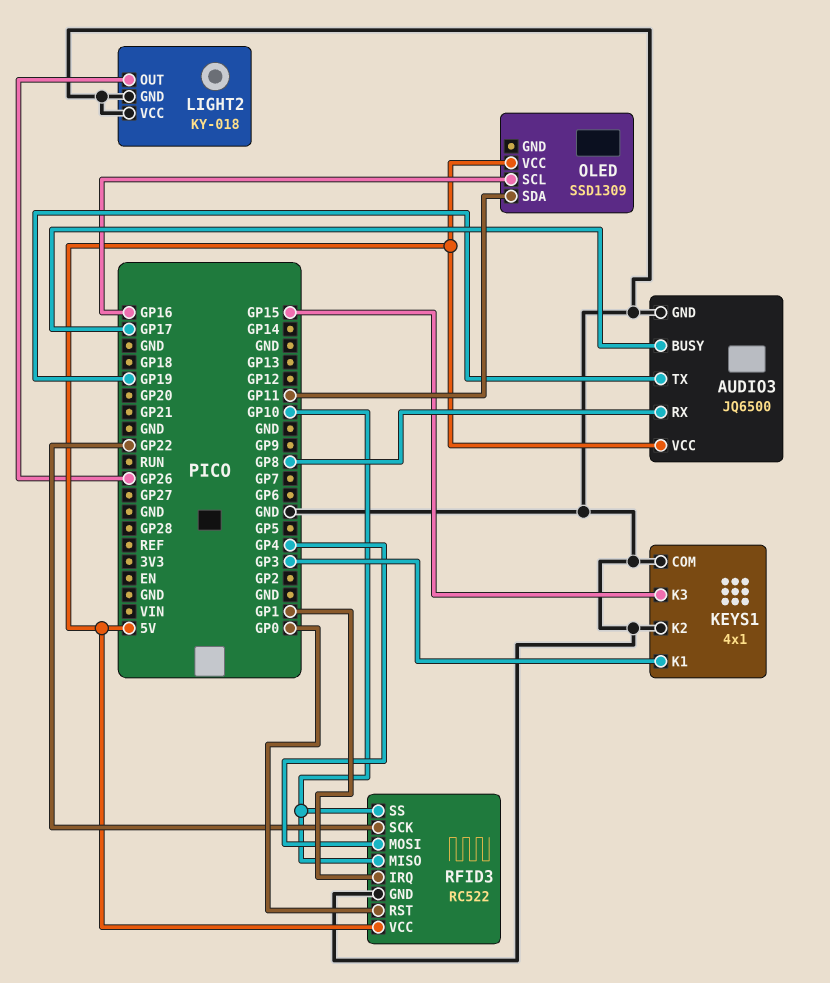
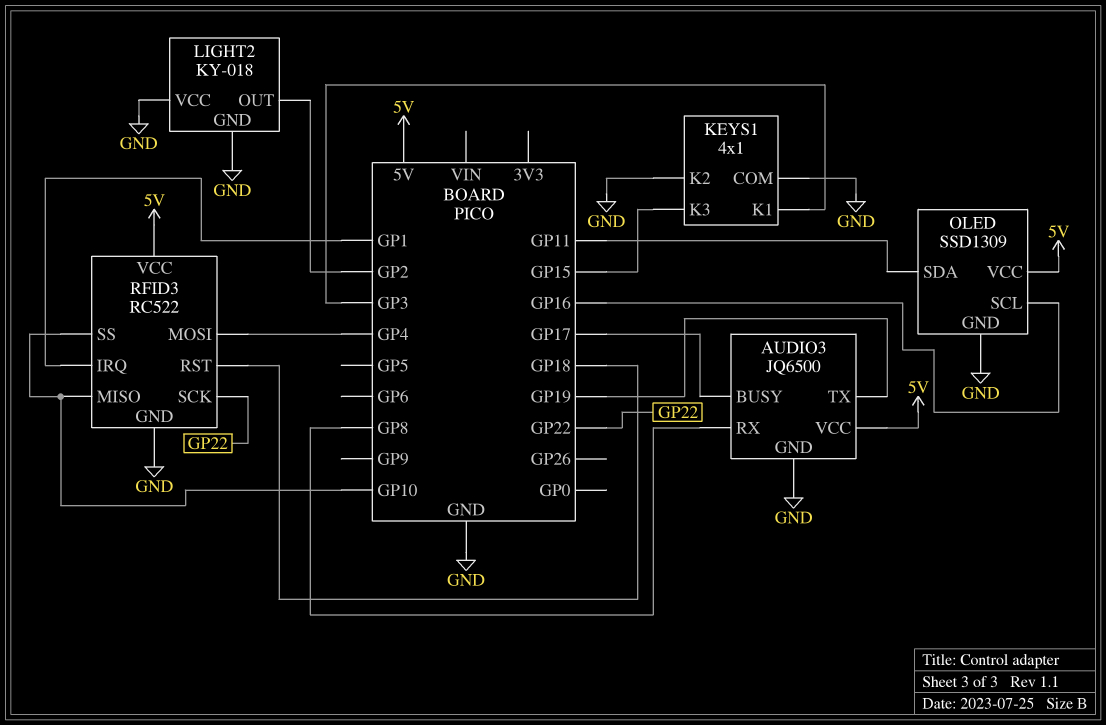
LIGHT2 pin OUT: GP26 -> GP2
OLED pin GND: none -> GND
RFID3 pin RST: GP0 -> GP18

